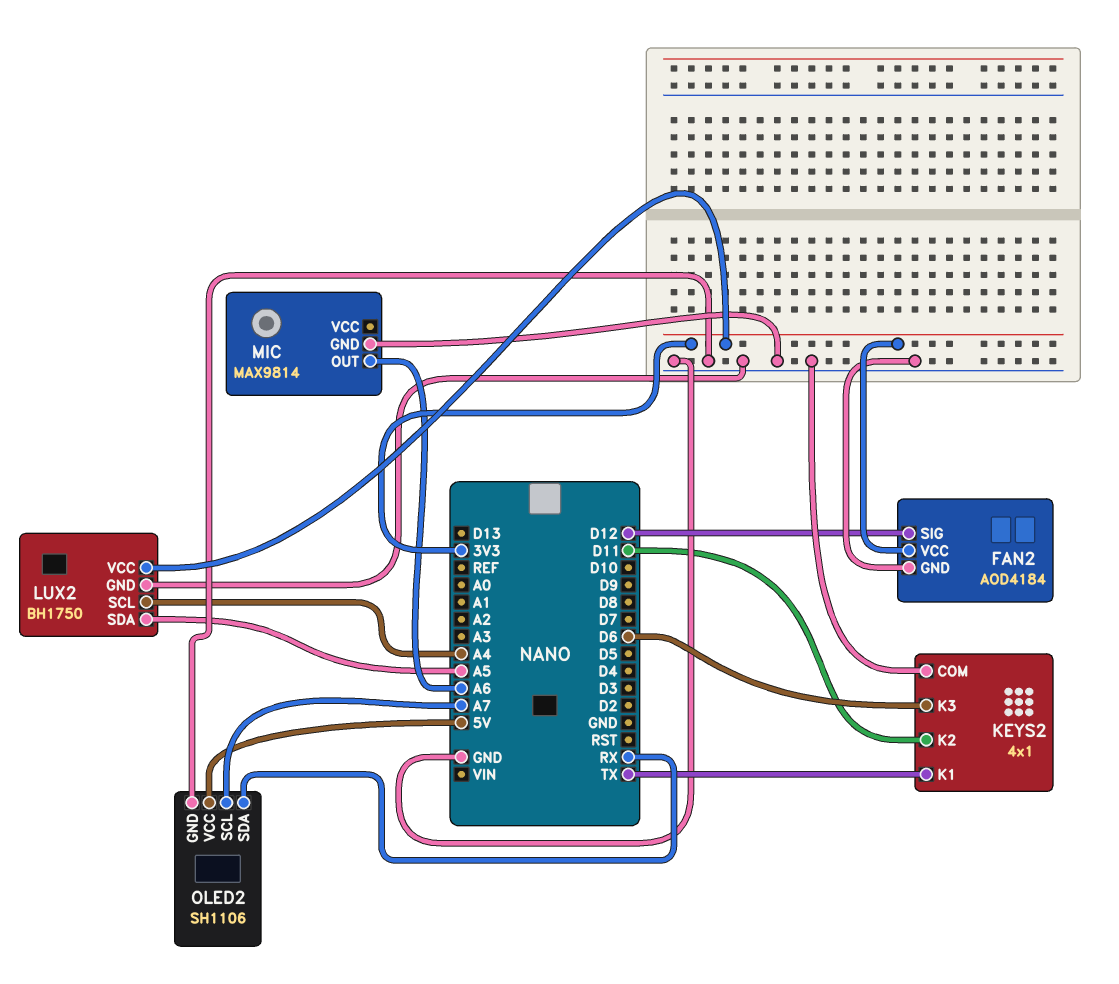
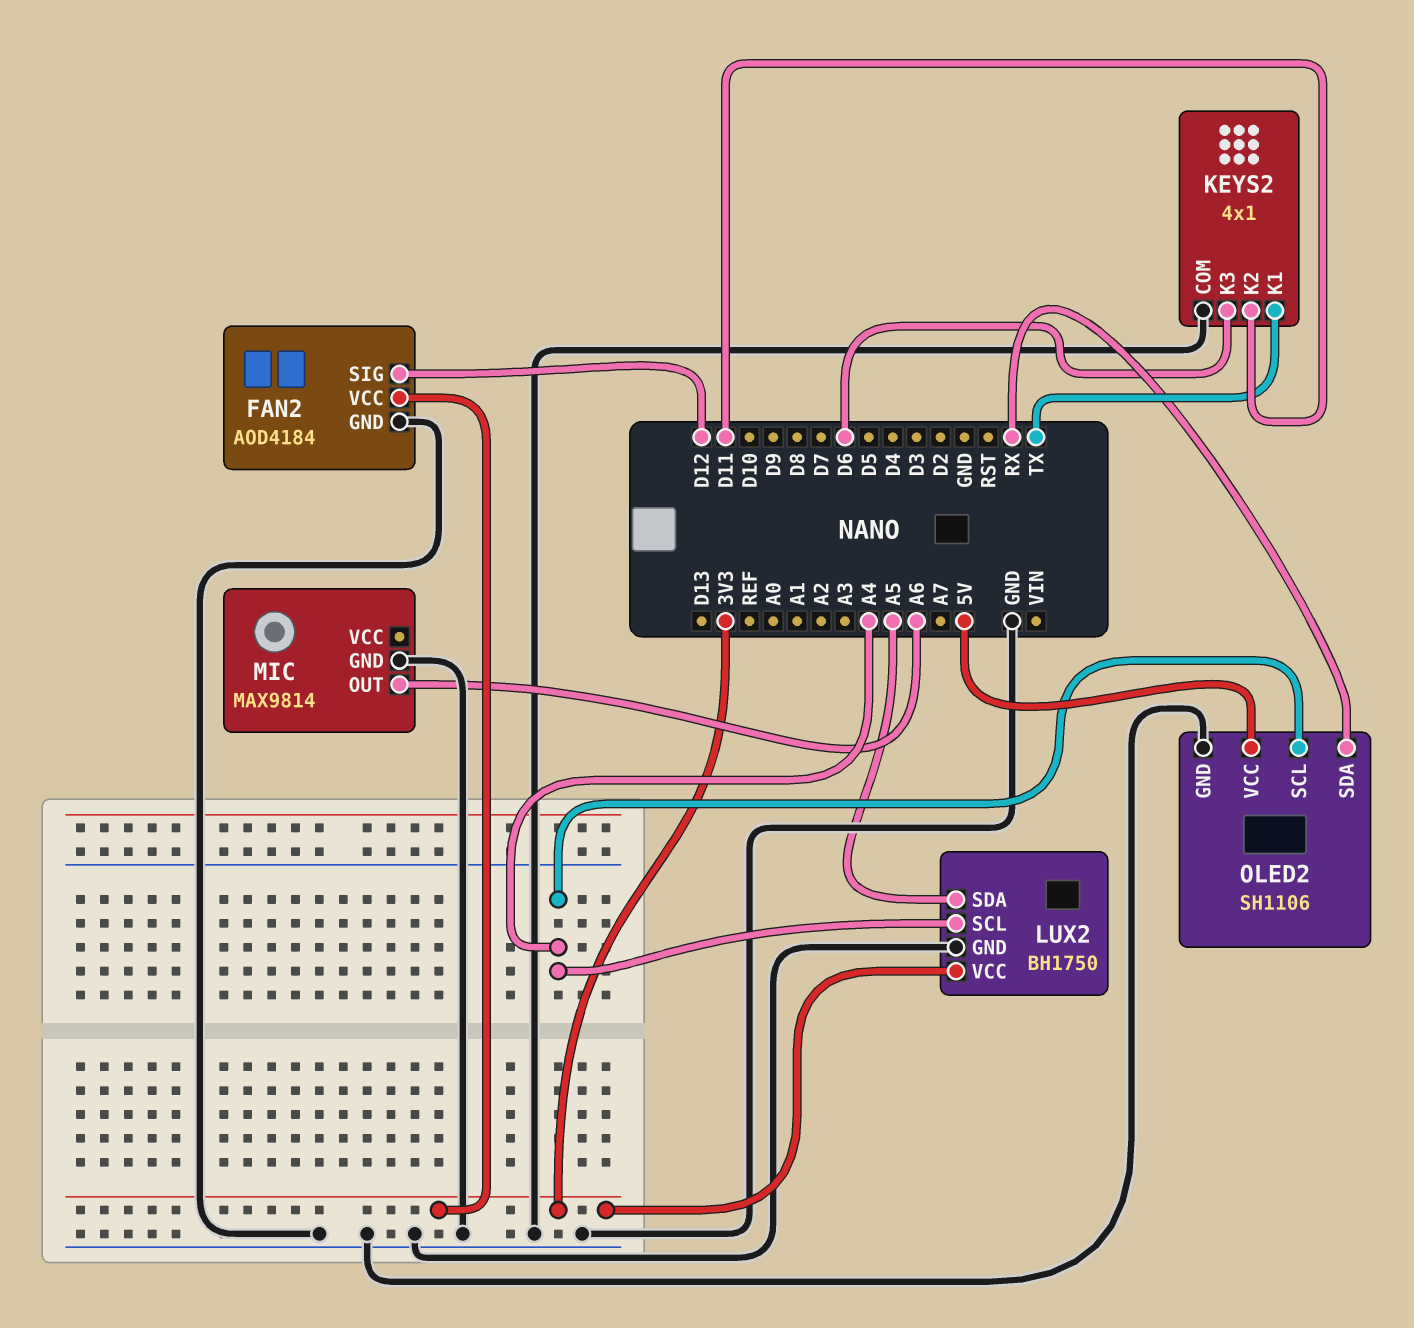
OLED2 pin SCL: A7 -> A4

